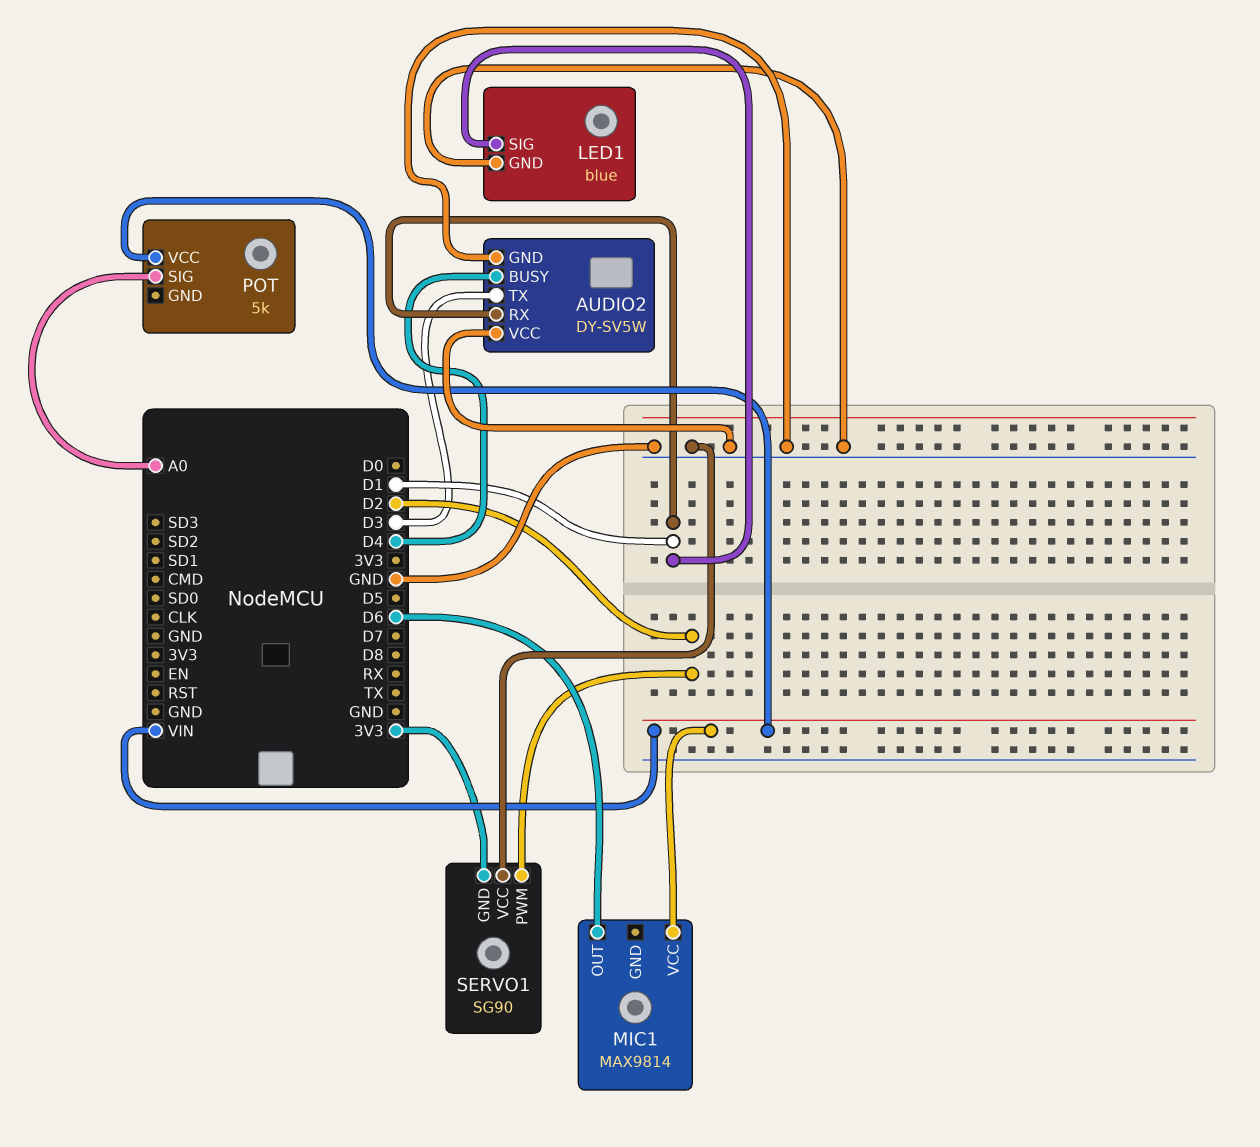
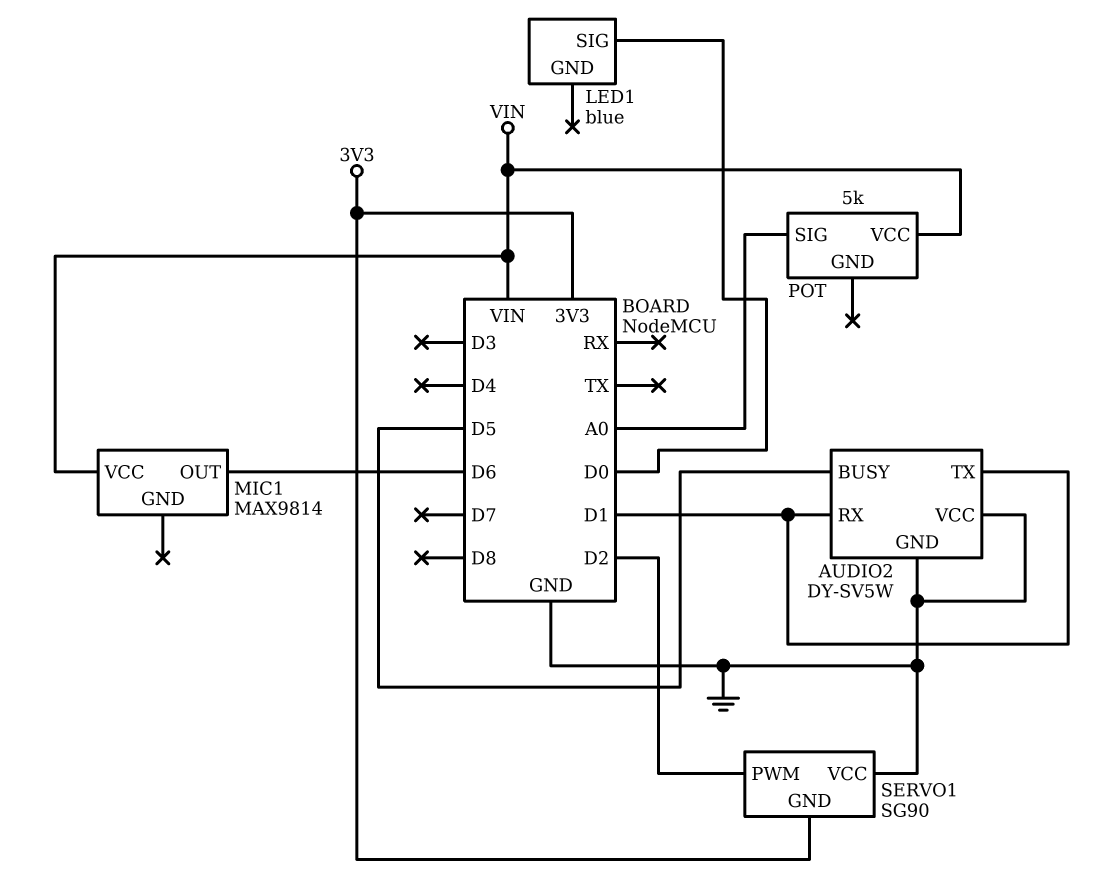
AUDIO2 pin BUSY: D4 -> D5
AUDIO2 pin TX: D3 -> D1
LED1 pin GND: GND -> none
LED1 pin SIG: D1 -> D0

